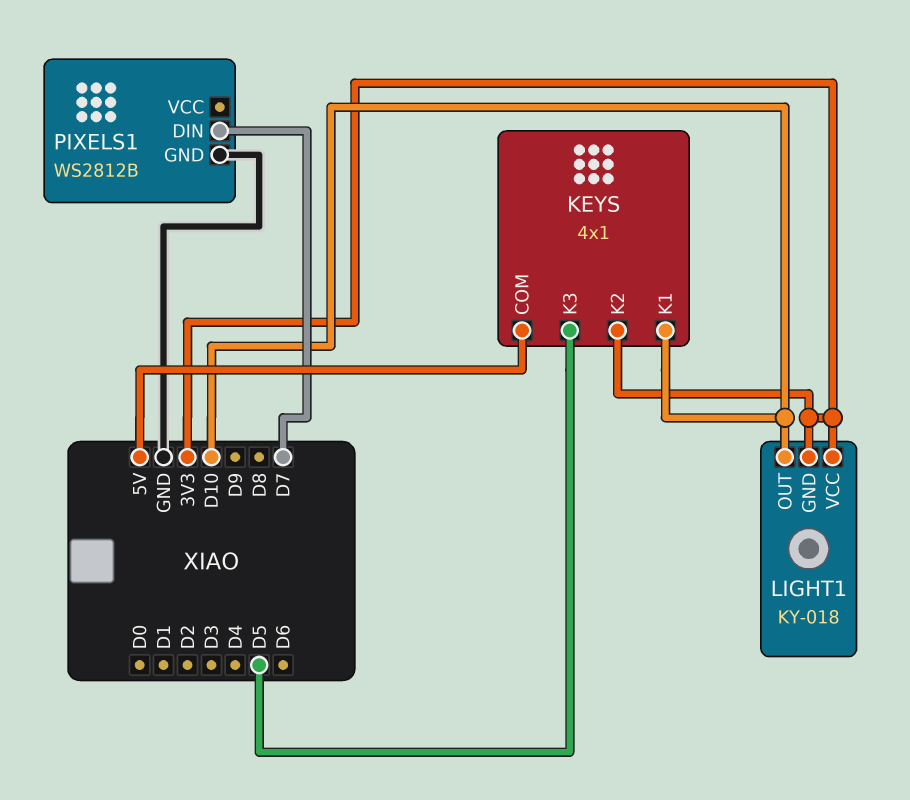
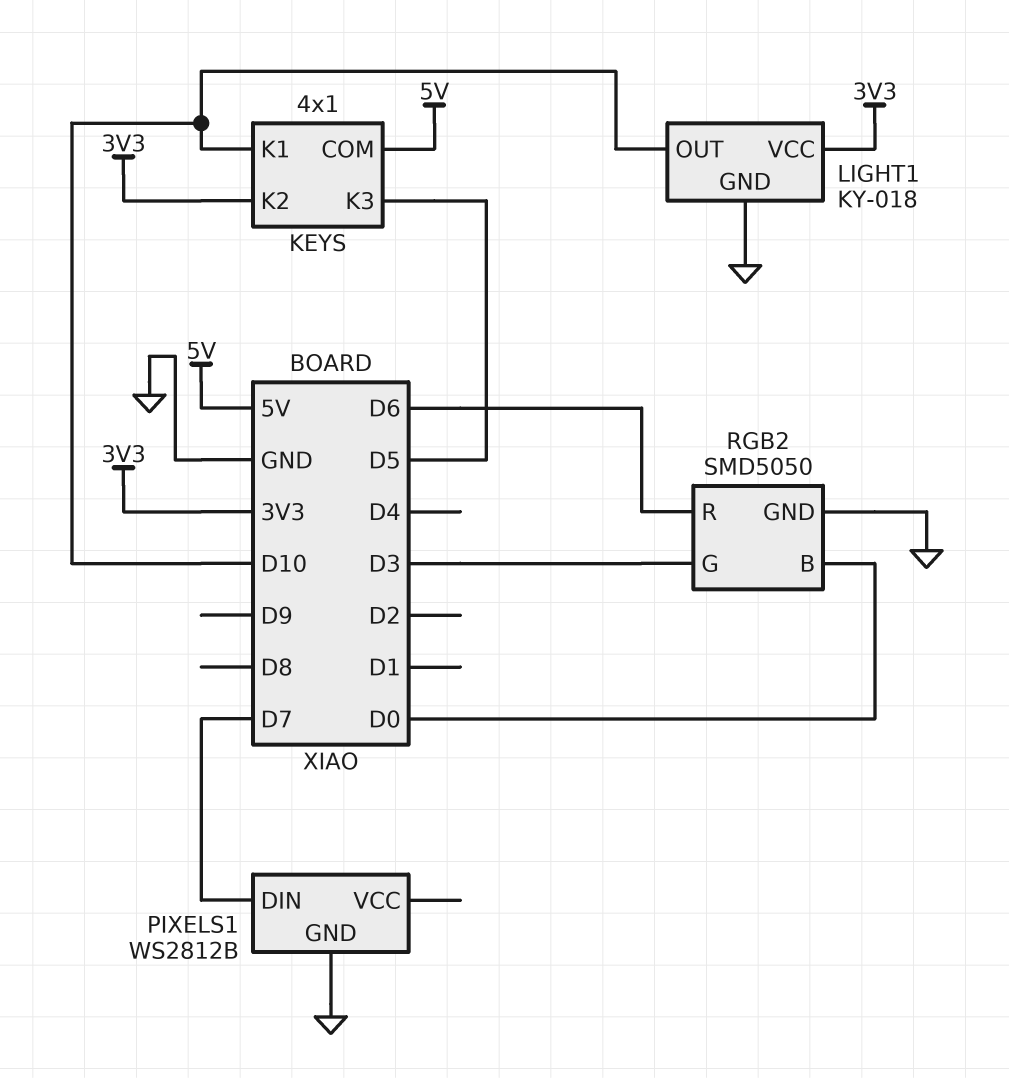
LIGHT1 pin GND: 3V3 -> GND
RGB2: none -> SMD5050
RGB2 pin B: none -> D0
RGB2 pin G: none -> D3
RGB2 pin GND: none -> GND
RGB2 pin R: none -> D6

